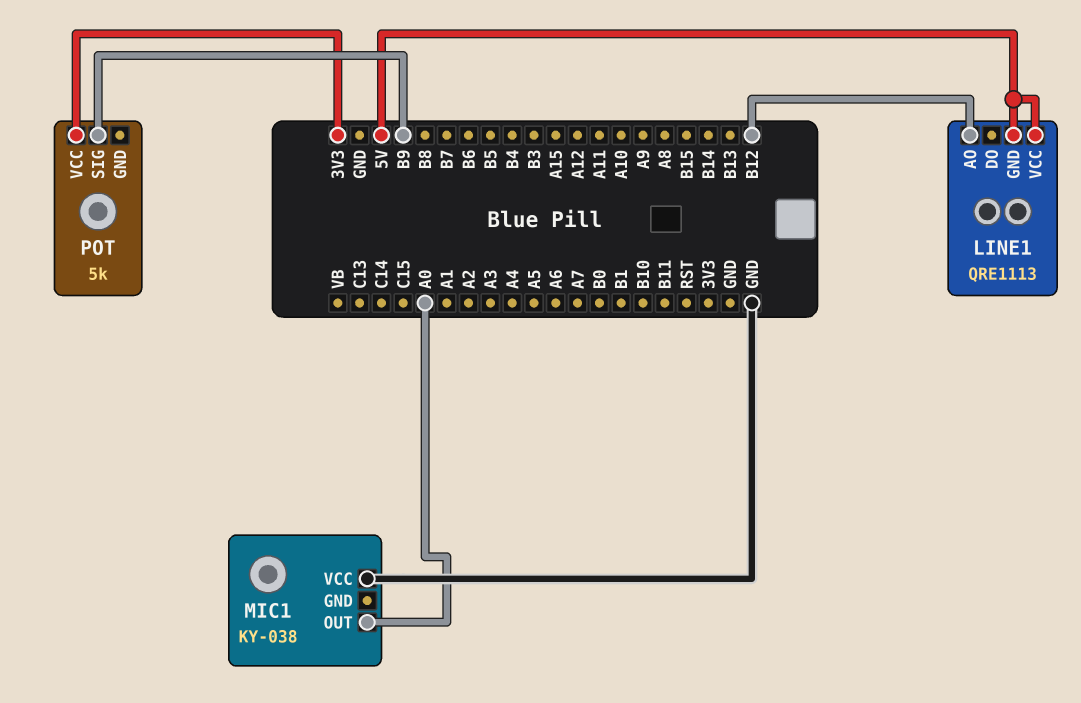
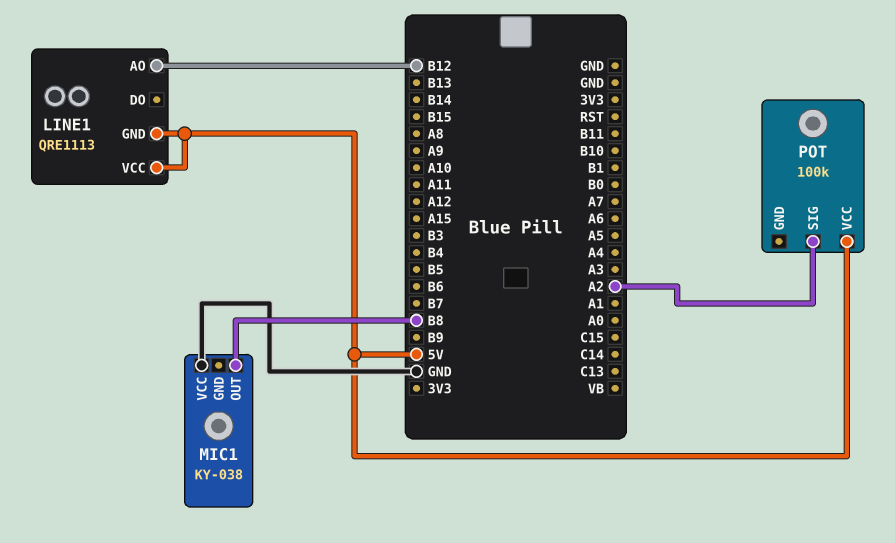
MIC1 pin OUT: A0 -> B8
POT: 5k -> 100k
POT pin SIG: B9 -> A2
POT pin VCC: 3V3 -> 5V

